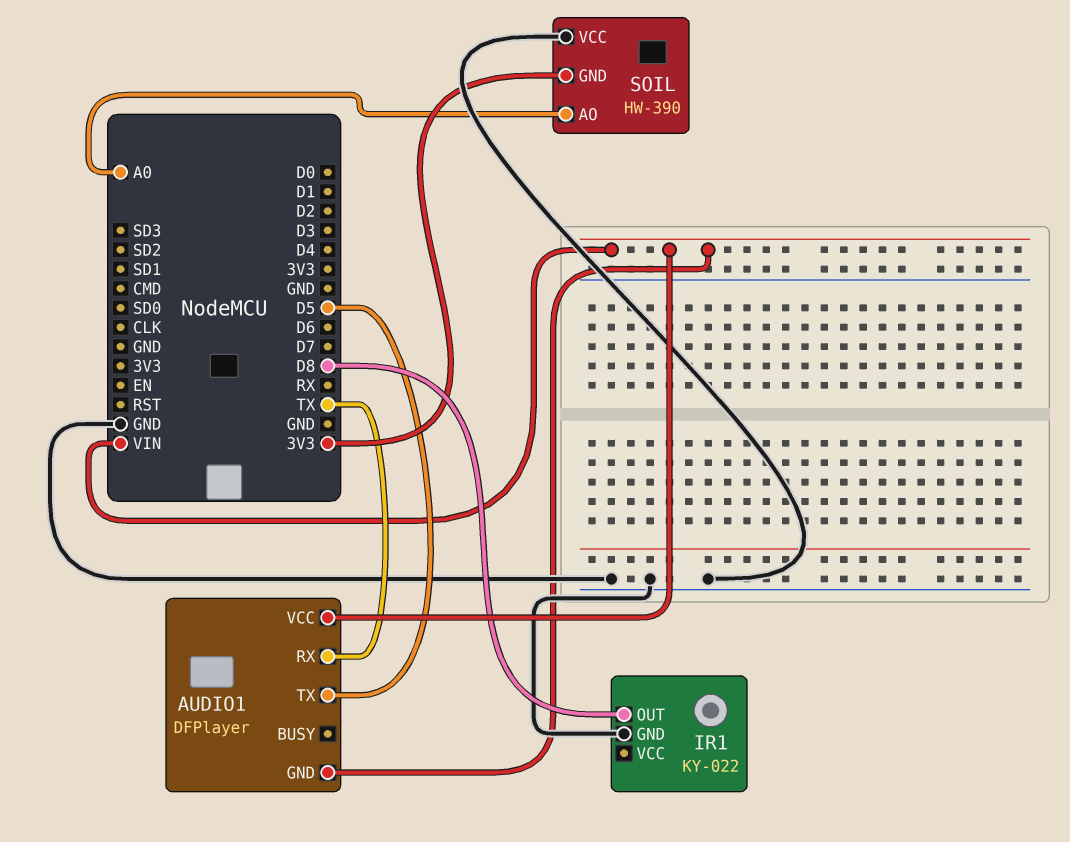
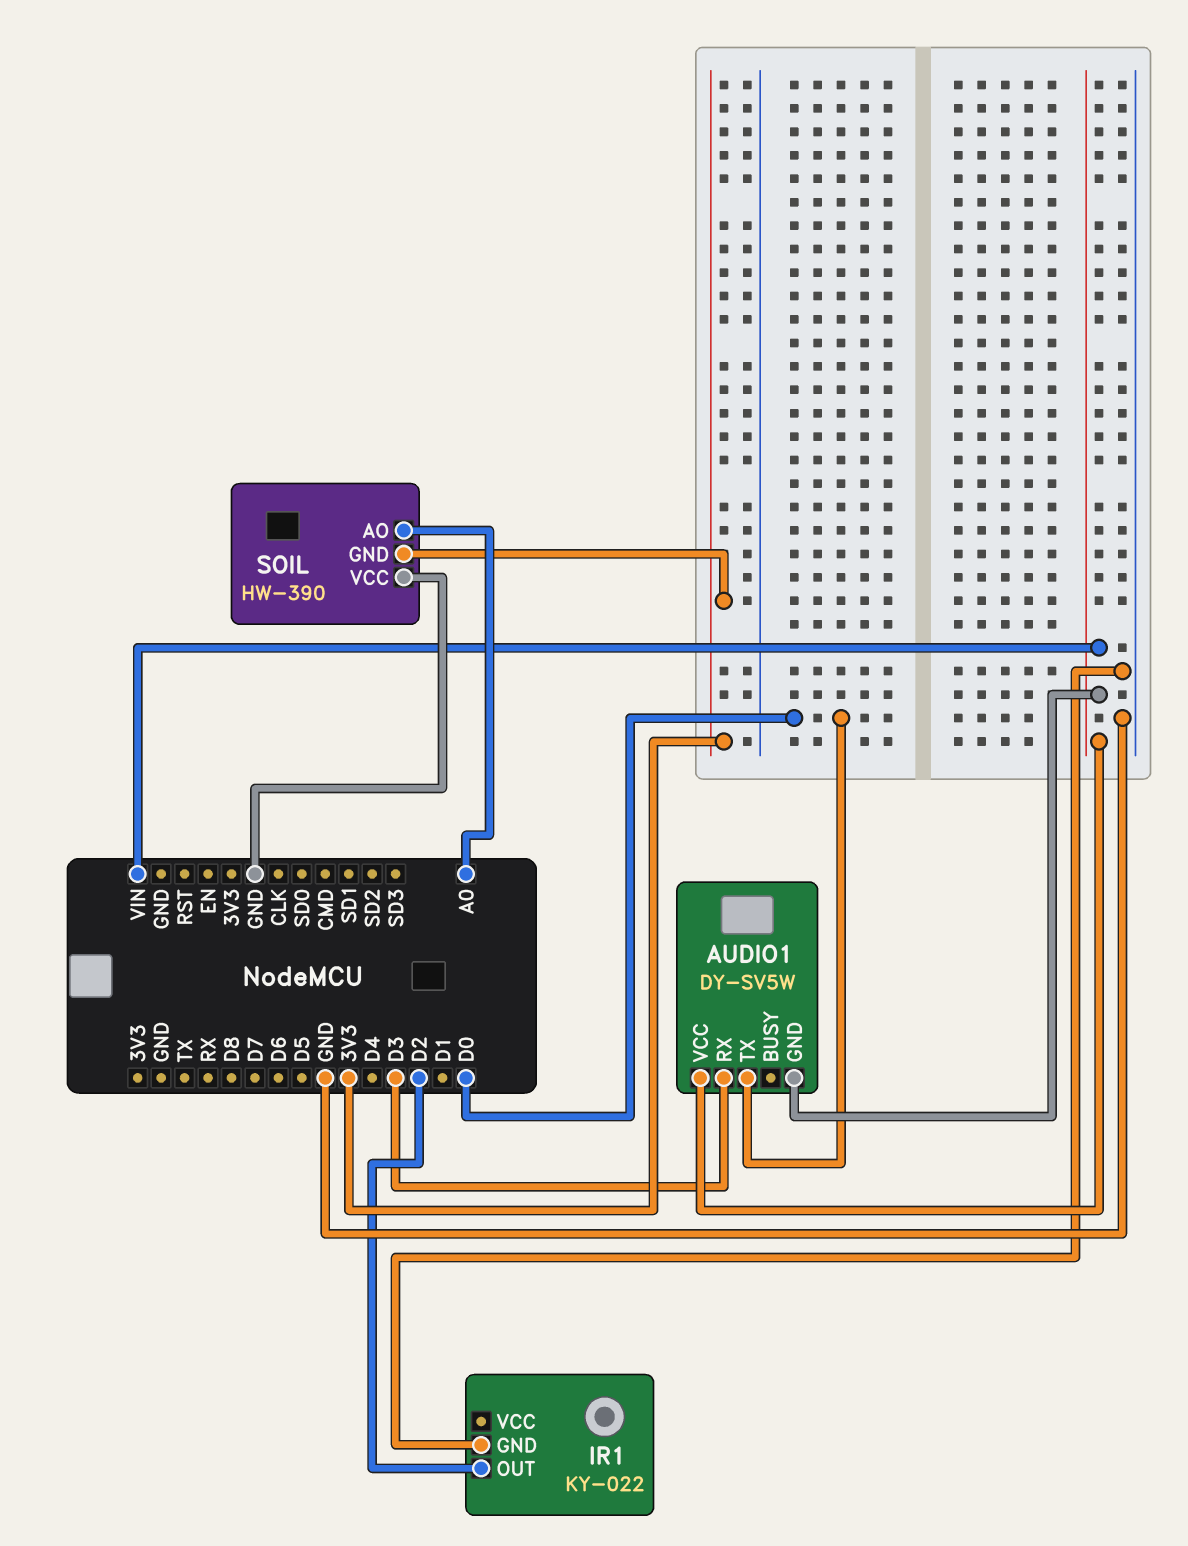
AUDIO1: DFPlayer -> DY-SV5W
AUDIO1 pin RX: TX -> D3
AUDIO1 pin TX: D5 -> D0
IR1 pin OUT: D8 -> D2

